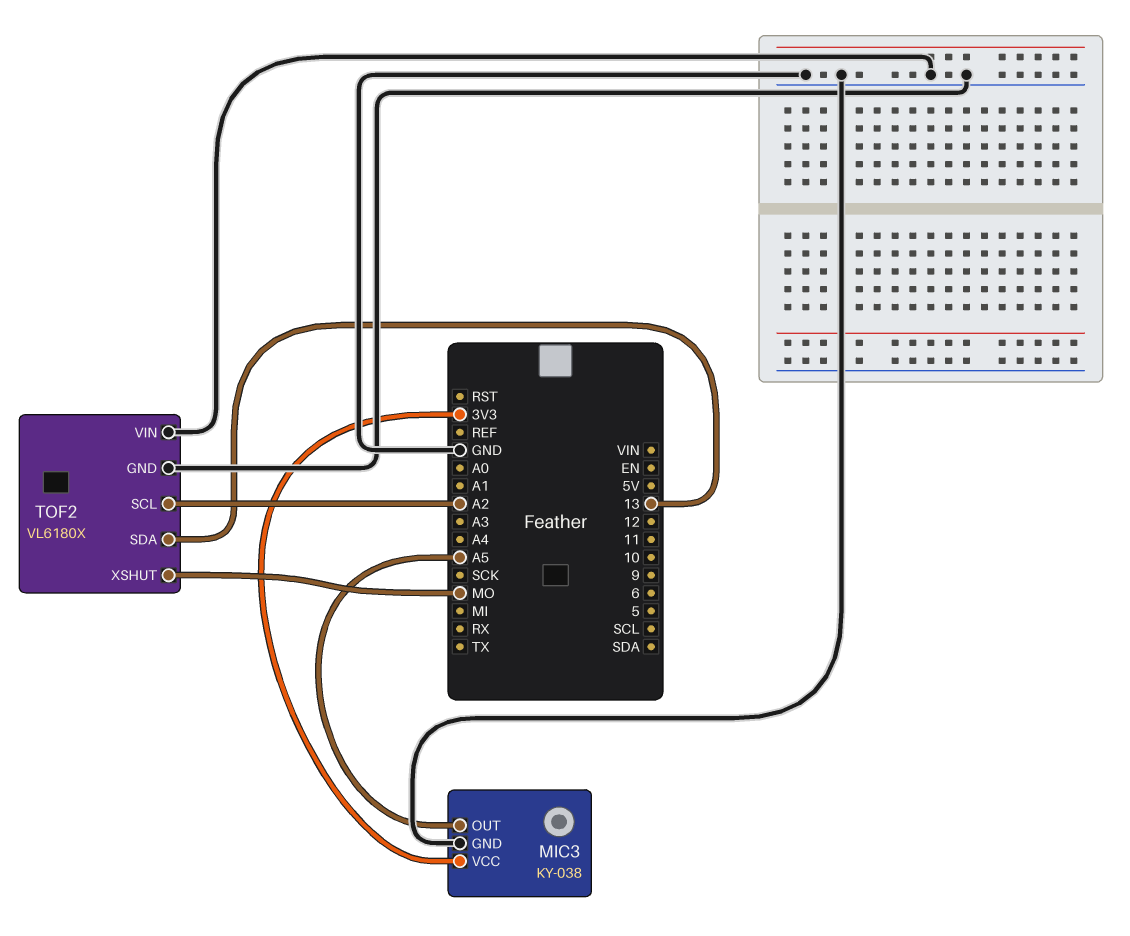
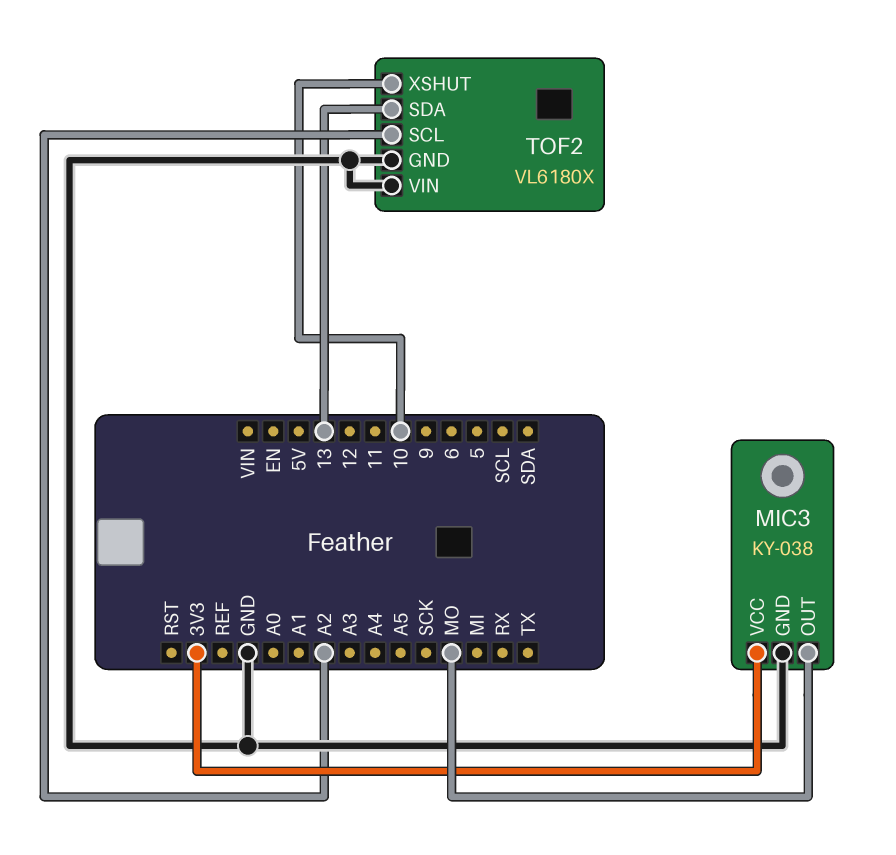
MIC3 pin OUT: A5 -> MO
TOF2 pin XSHUT: MO -> 10

